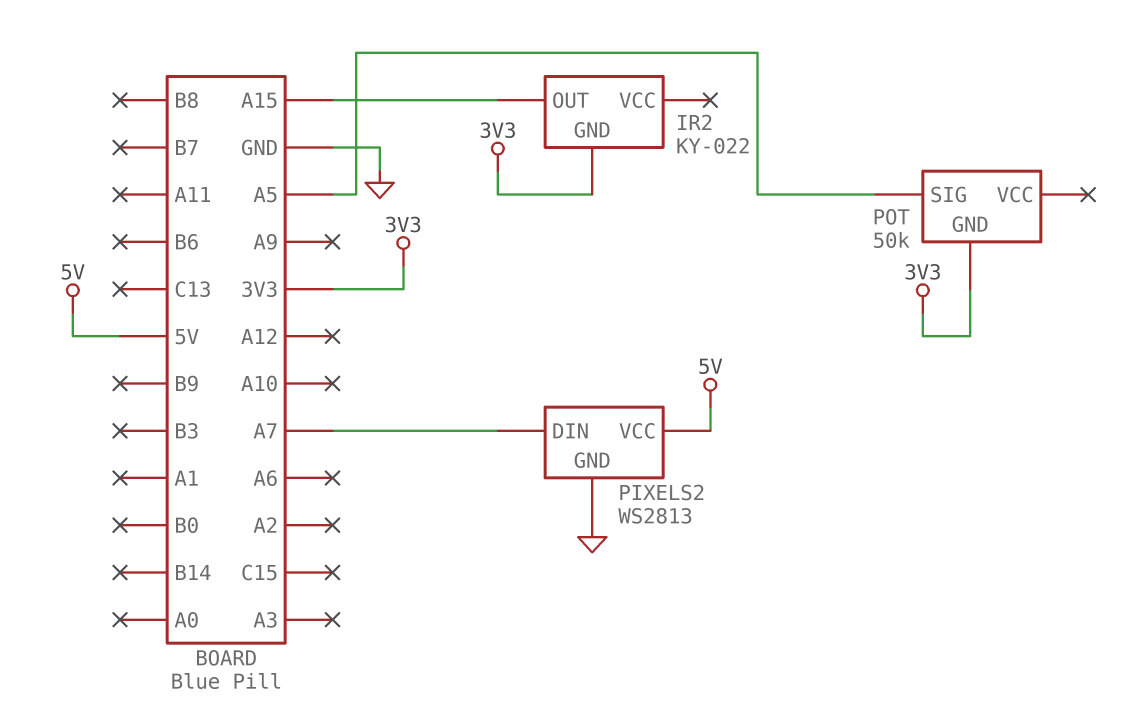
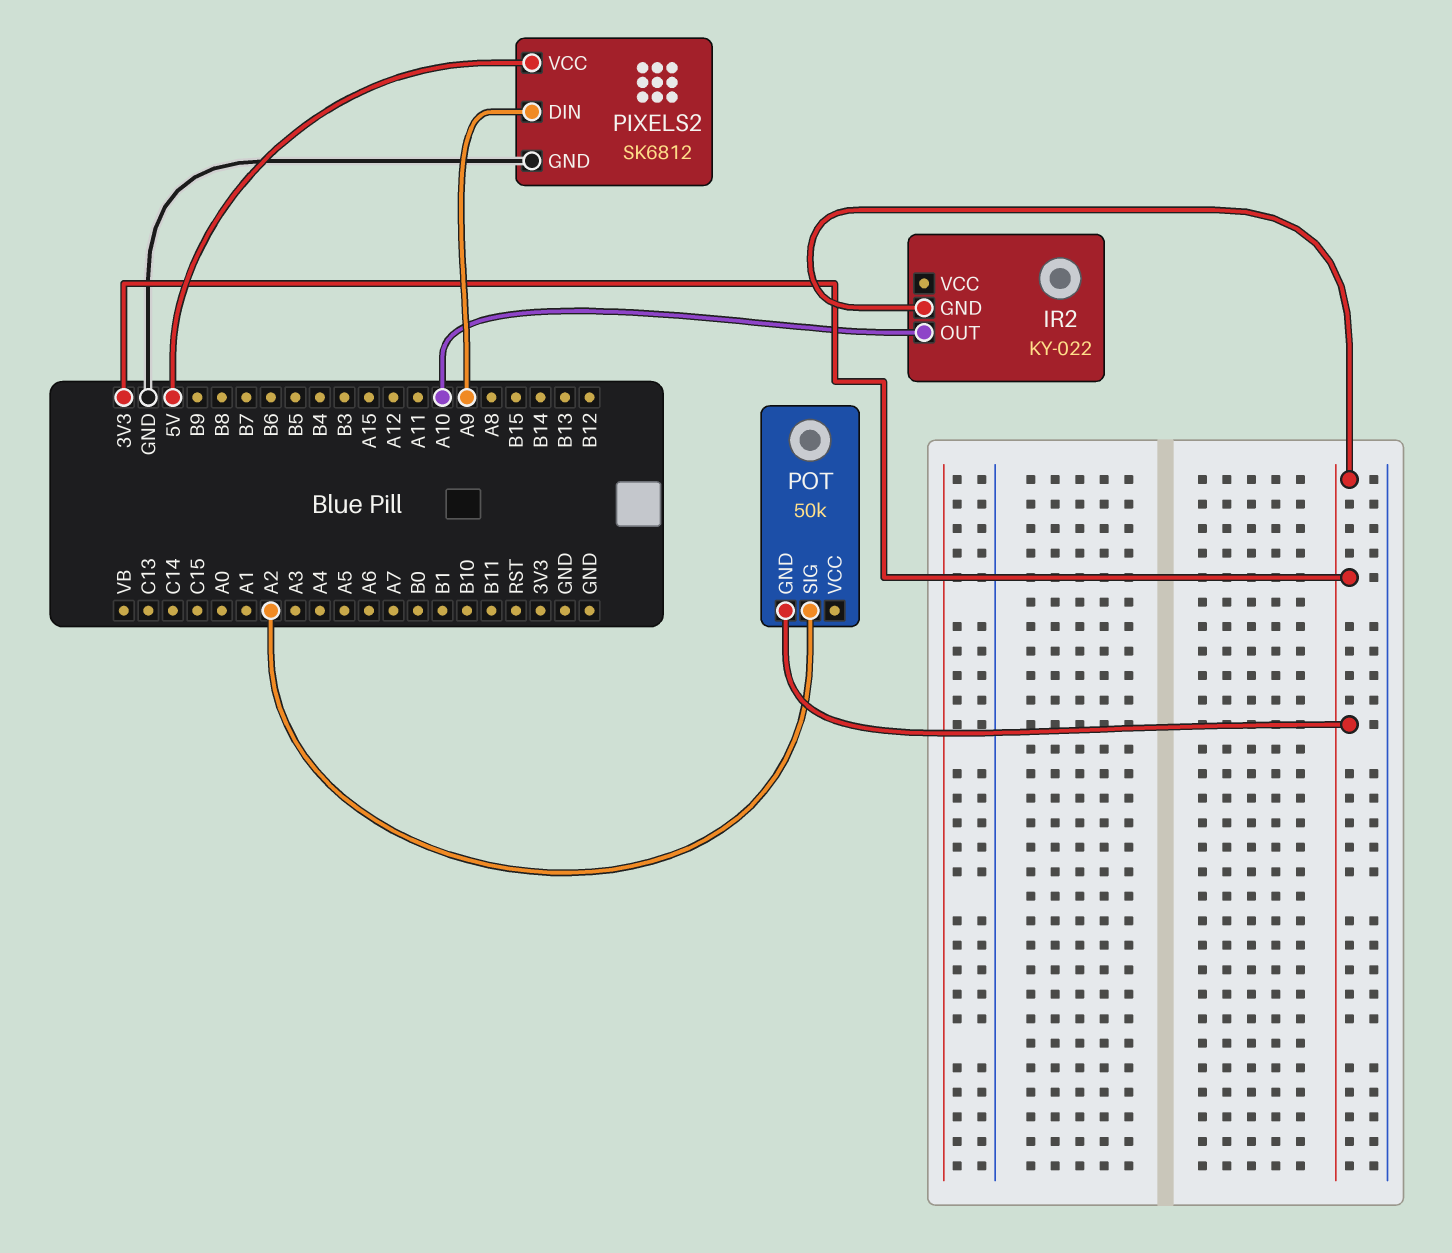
IR2 pin OUT: A15 -> A10
PIXELS2: WS2813 -> SK6812
PIXELS2 pin DIN: A7 -> A9
POT pin SIG: A5 -> A2

